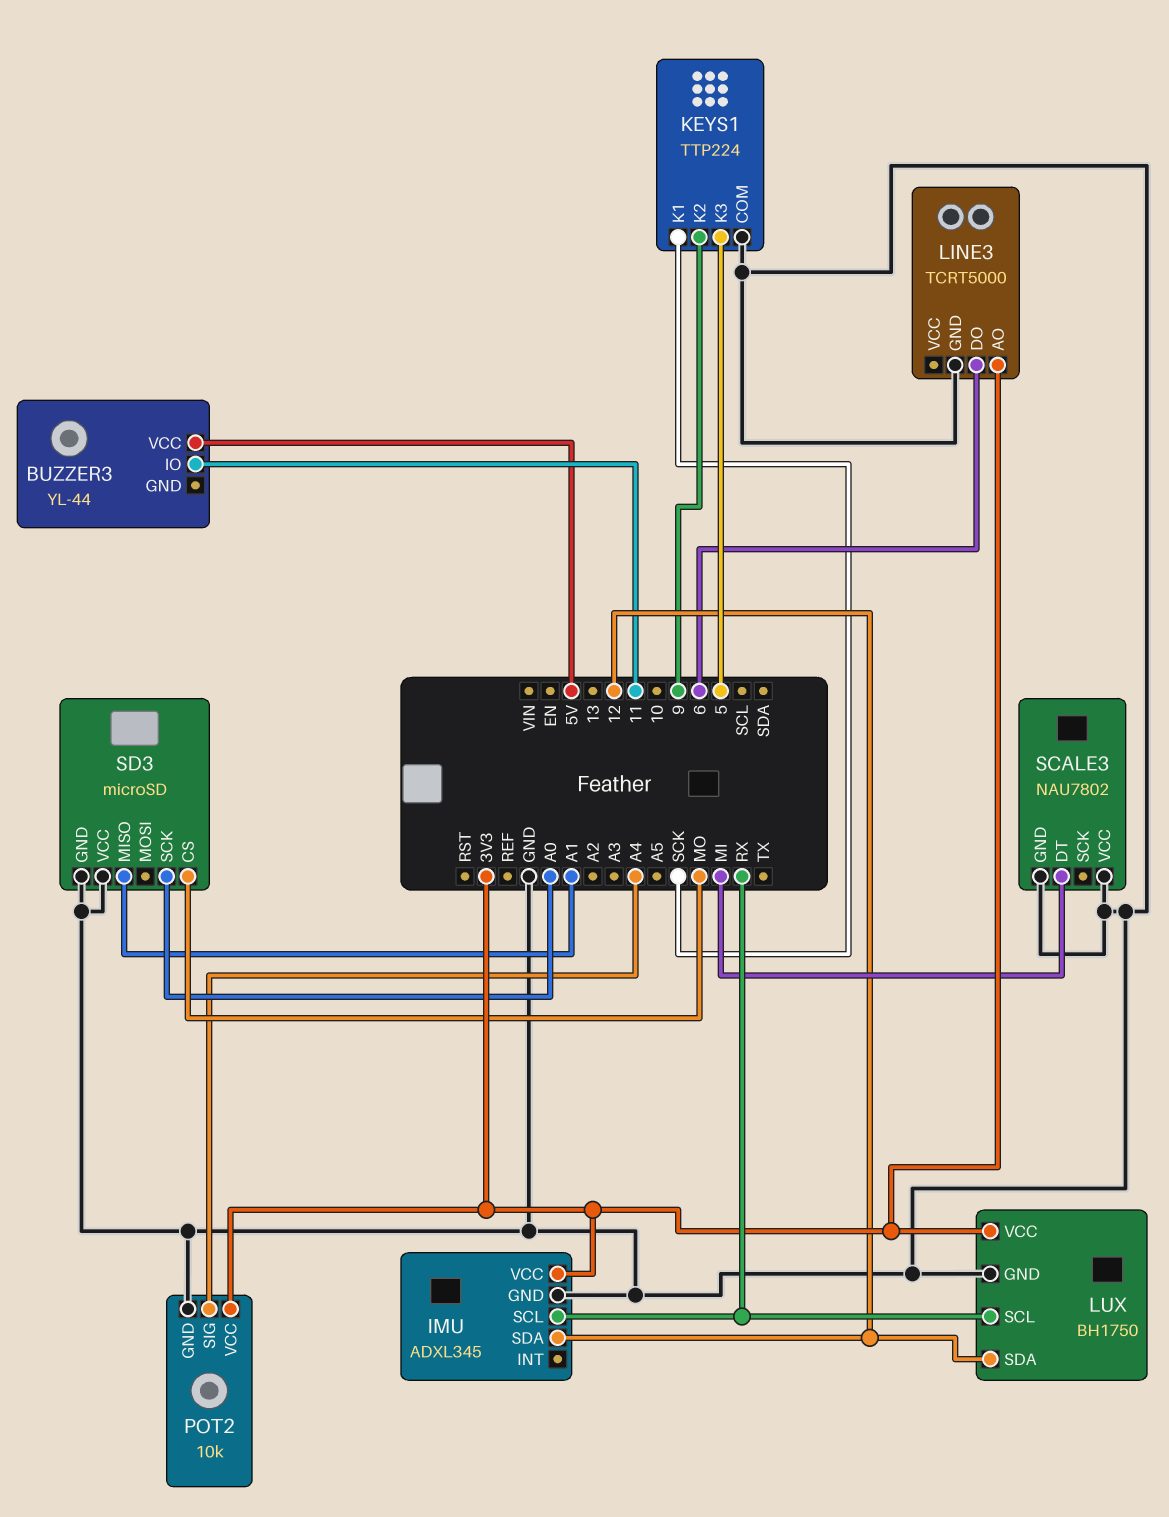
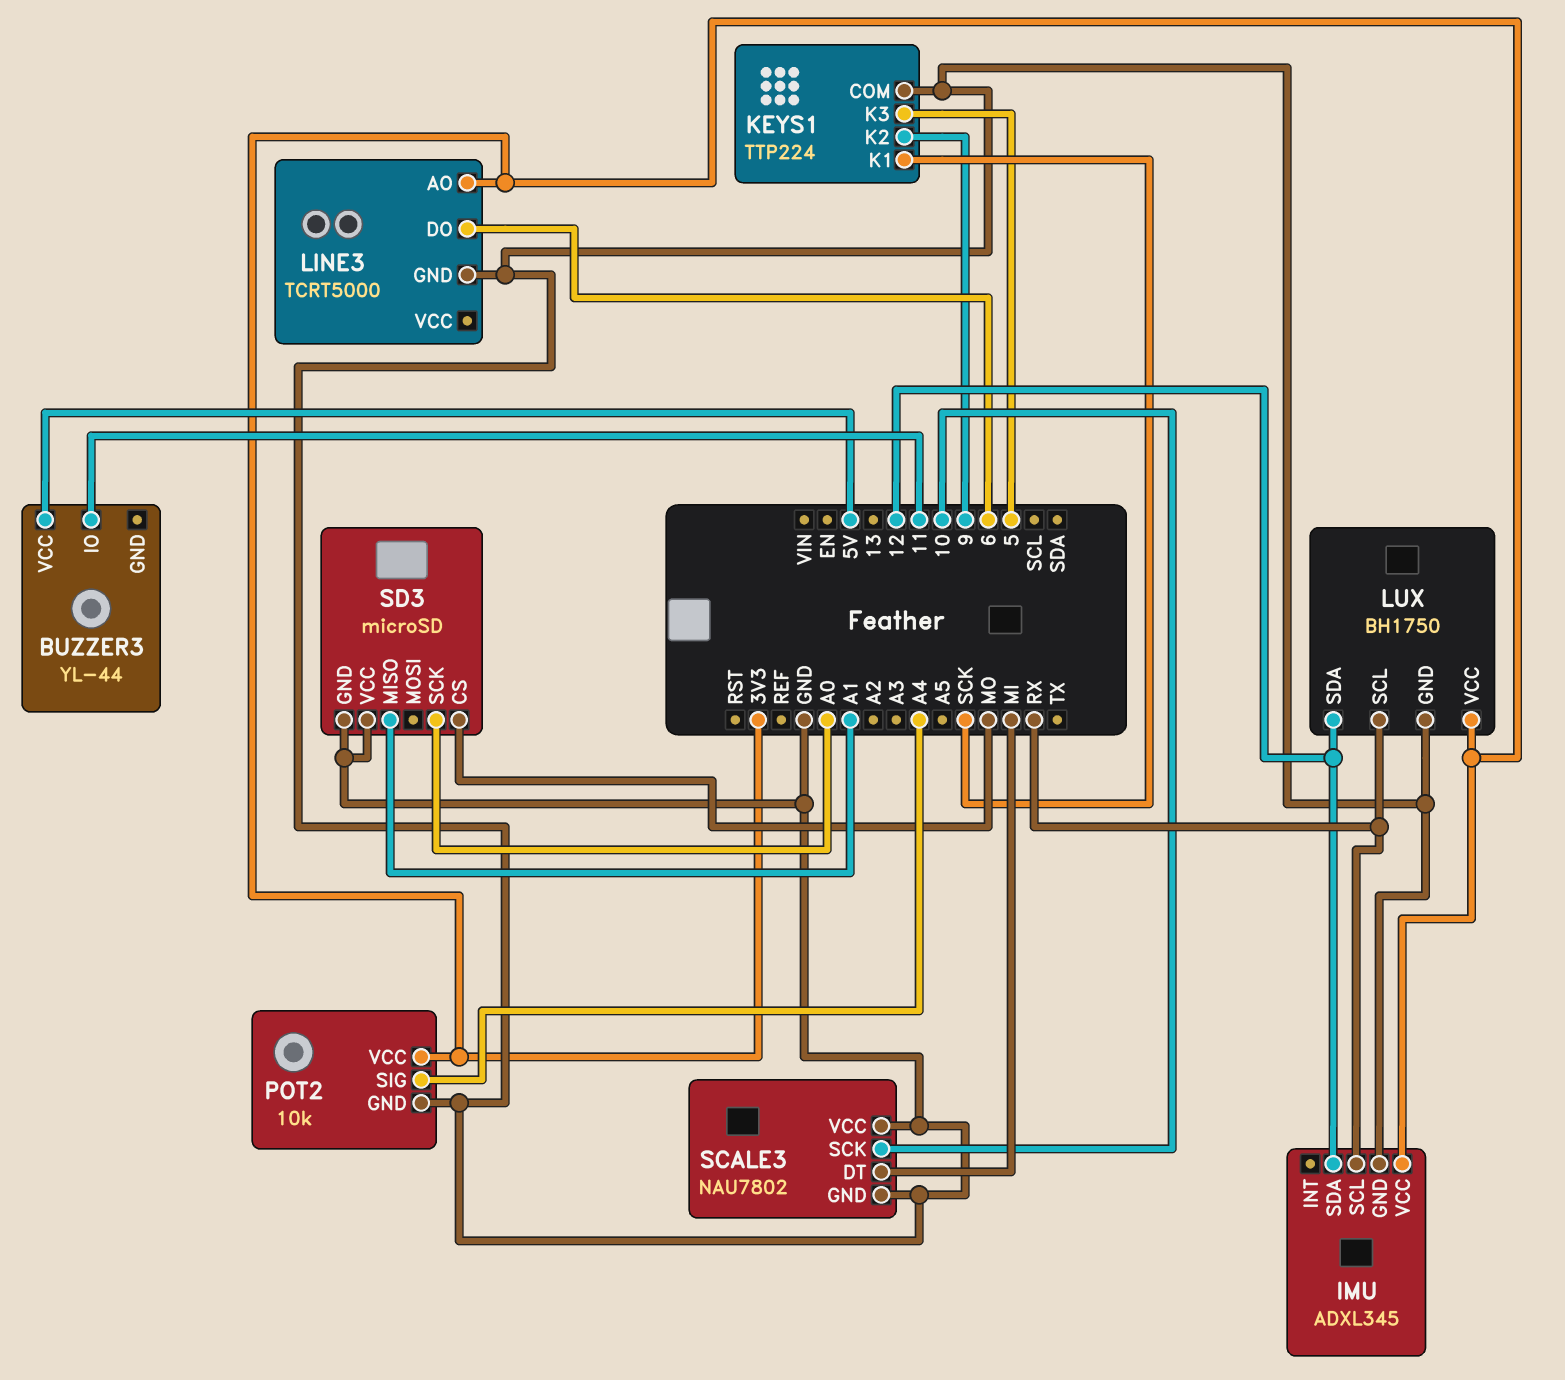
SCALE3 pin SCK: none -> 10

